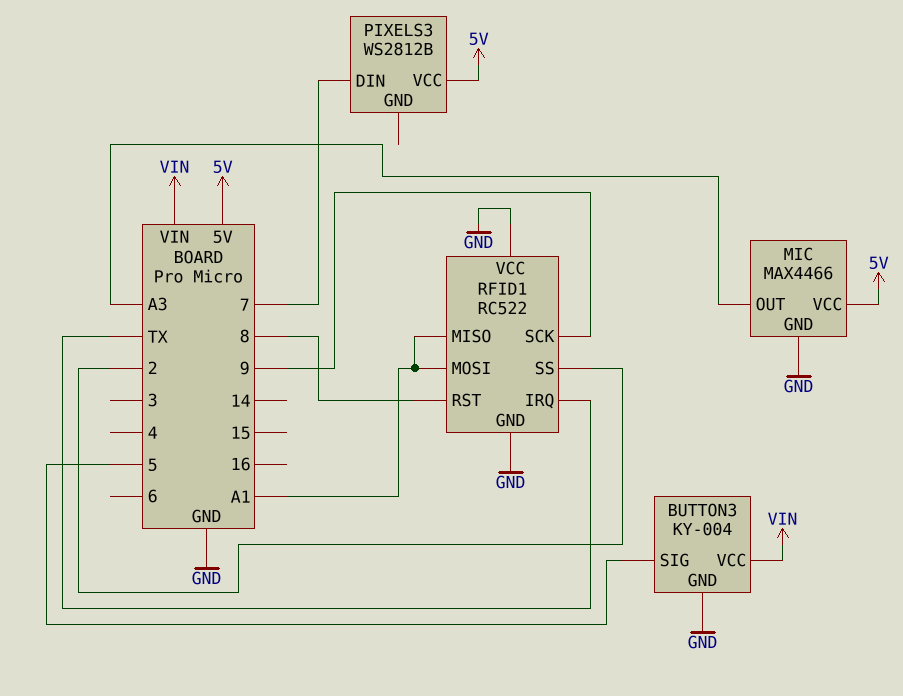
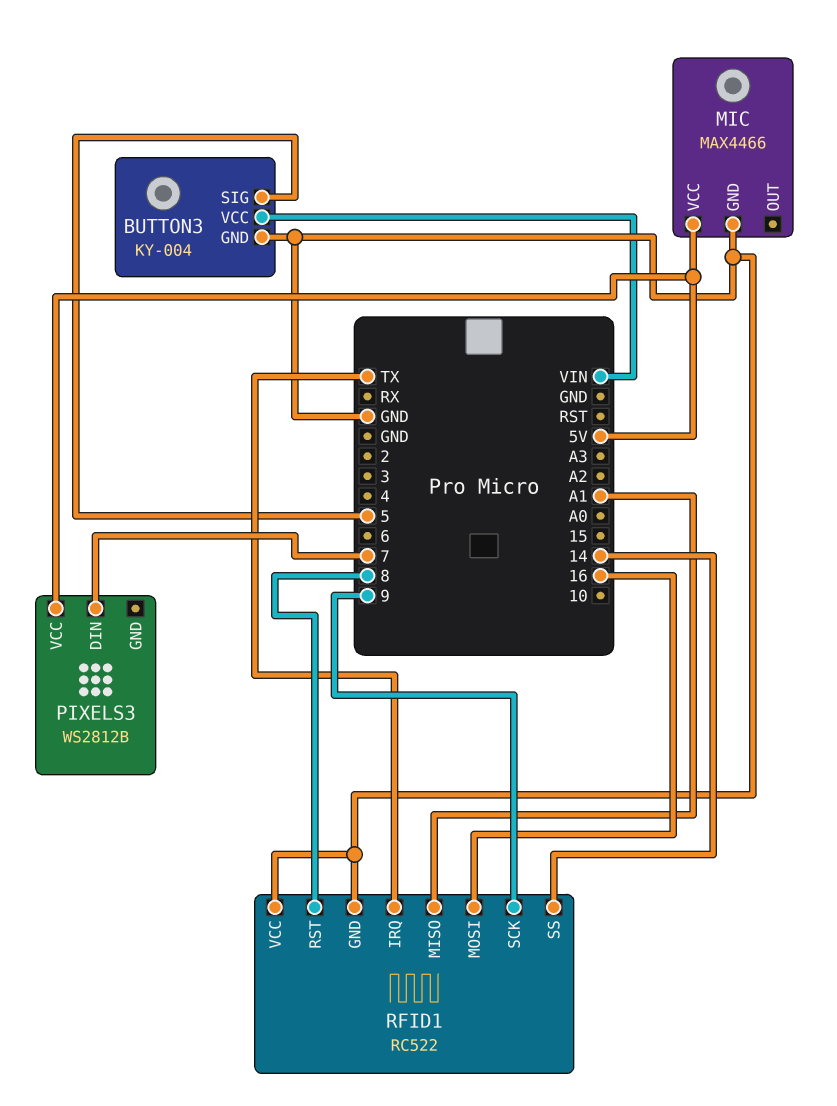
MIC pin OUT: A3 -> none
RFID1 pin MOSI: A1 -> 16
RFID1 pin SS: 2 -> 14

